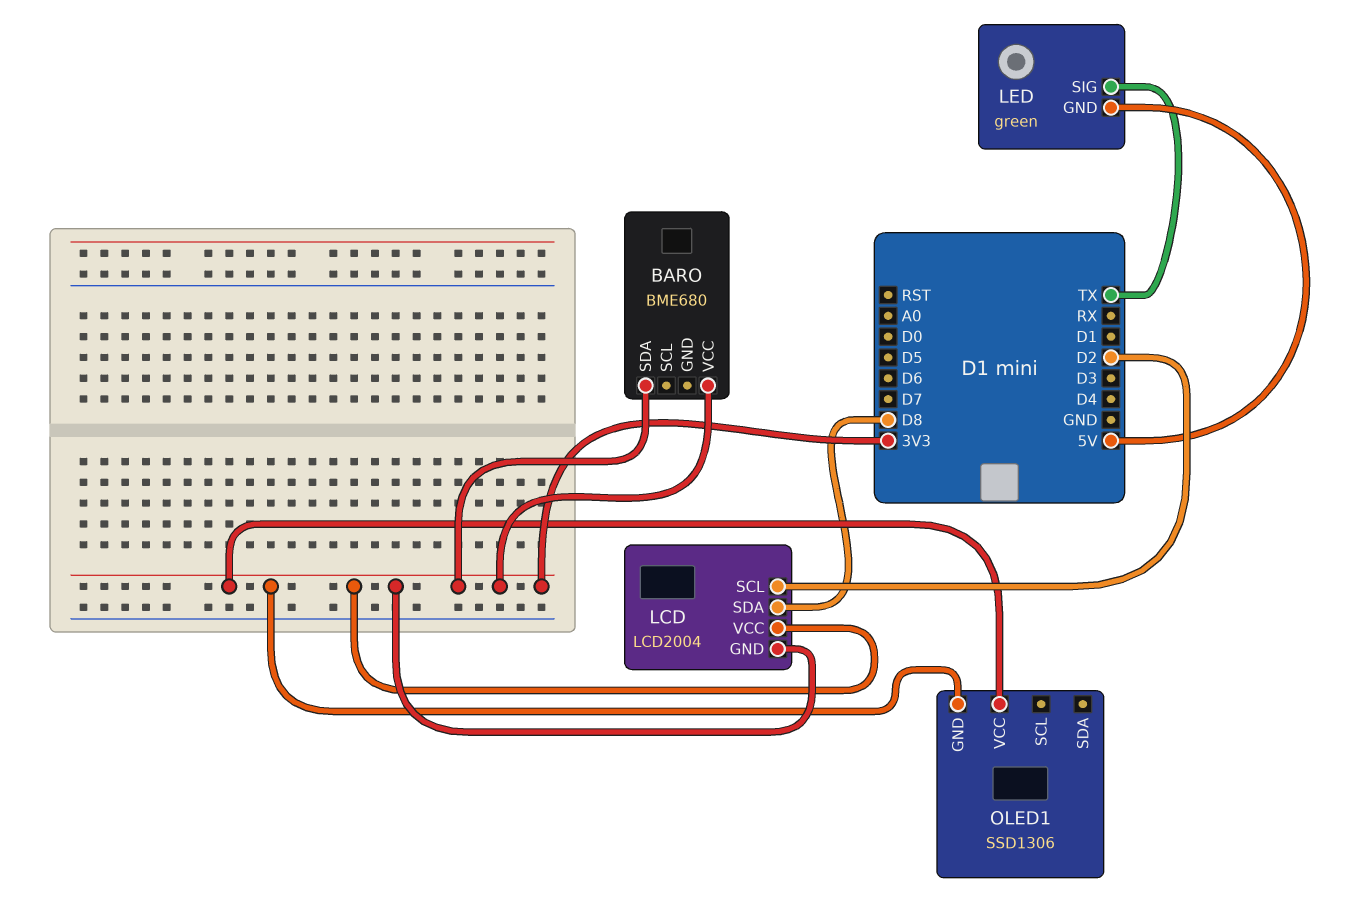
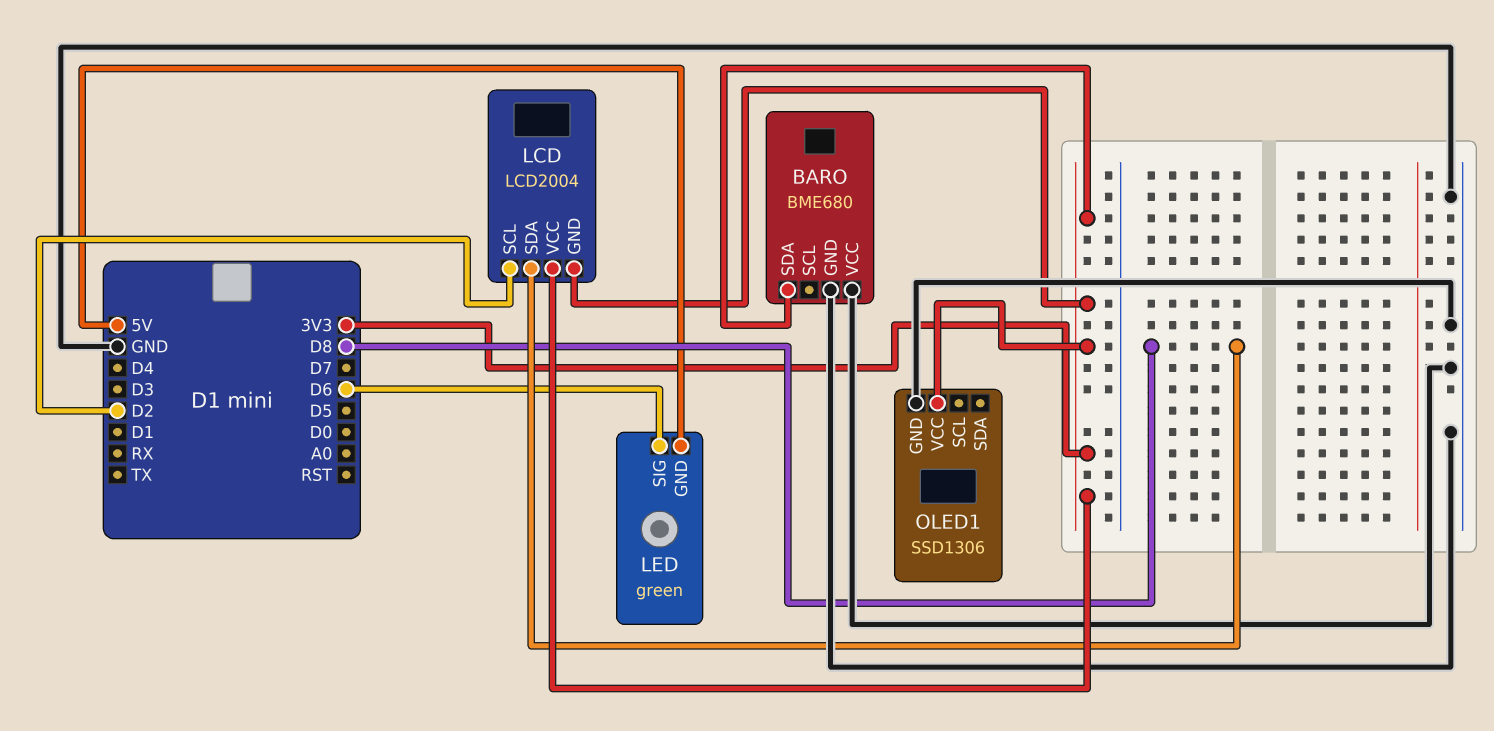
BARO pin GND: none -> GND
BARO pin VCC: 3V3 -> GND
LED pin SIG: TX -> D6
OLED1 pin GND: 3V3 -> GND

